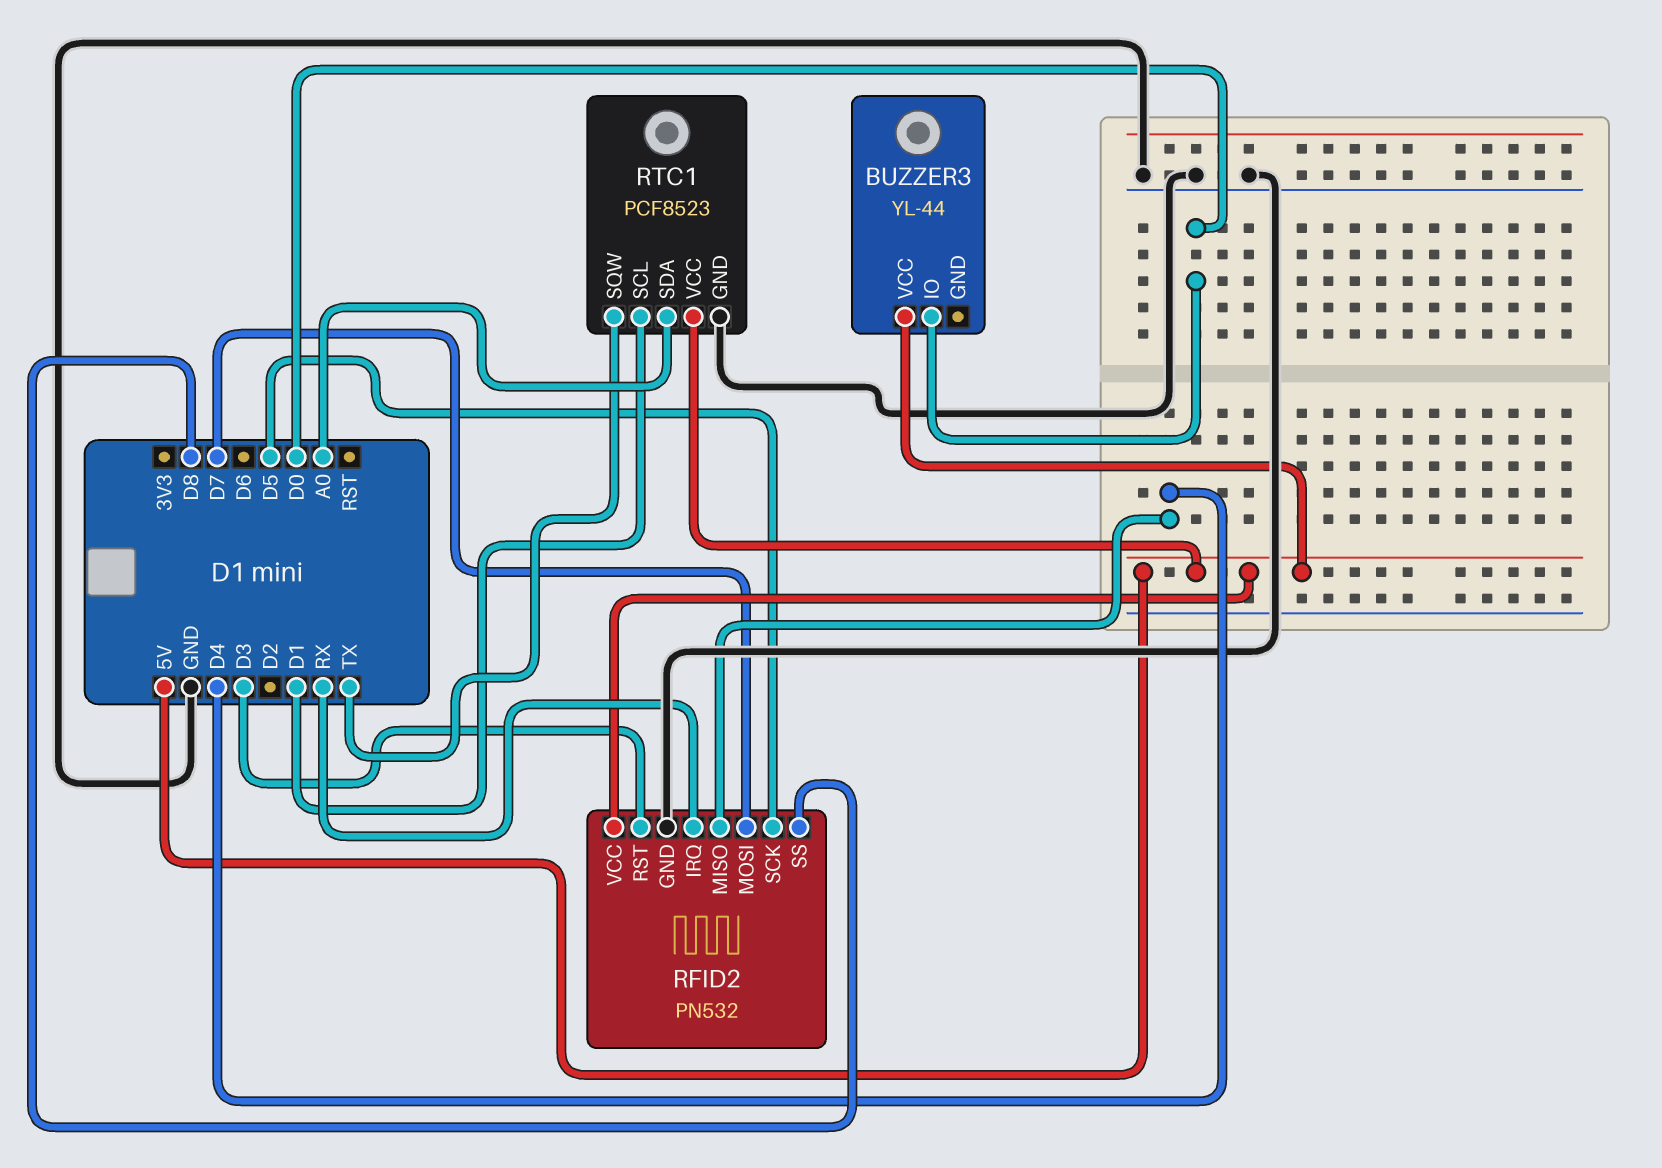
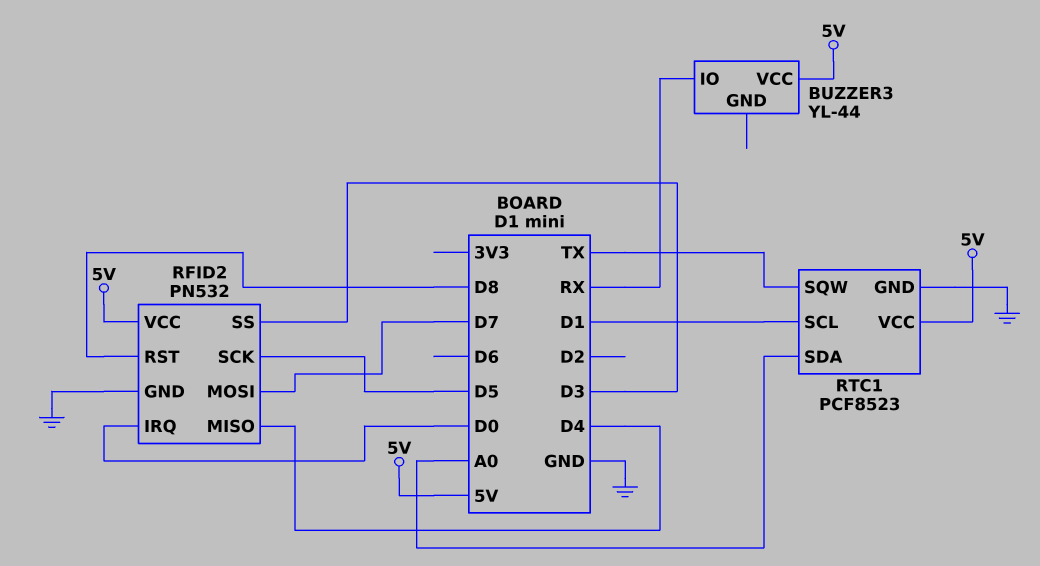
BUZZER3 pin IO: D0 -> RX
RFID2 pin IRQ: RX -> D0
RFID2 pin RST: D3 -> D8
RFID2 pin SS: D8 -> D3

